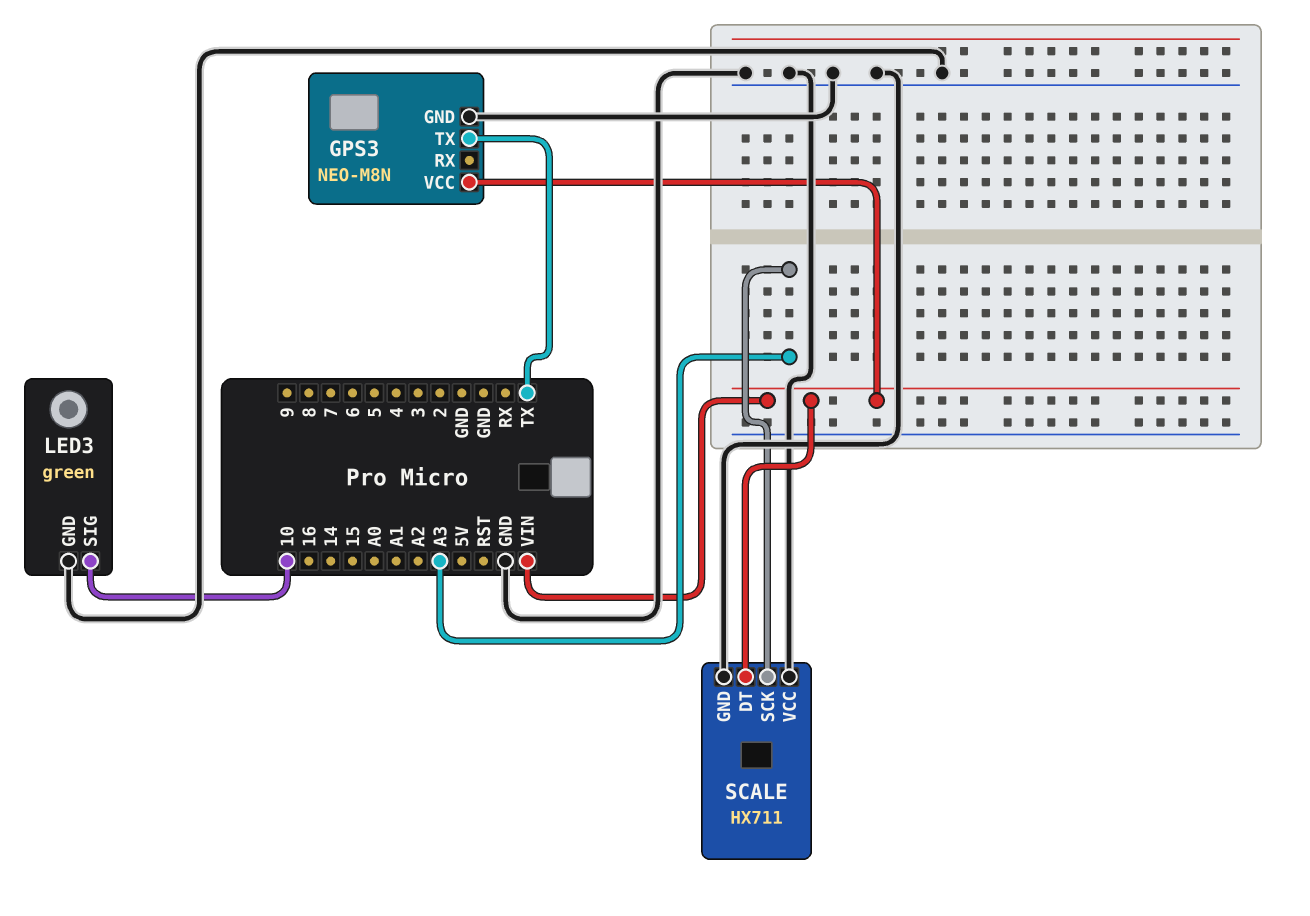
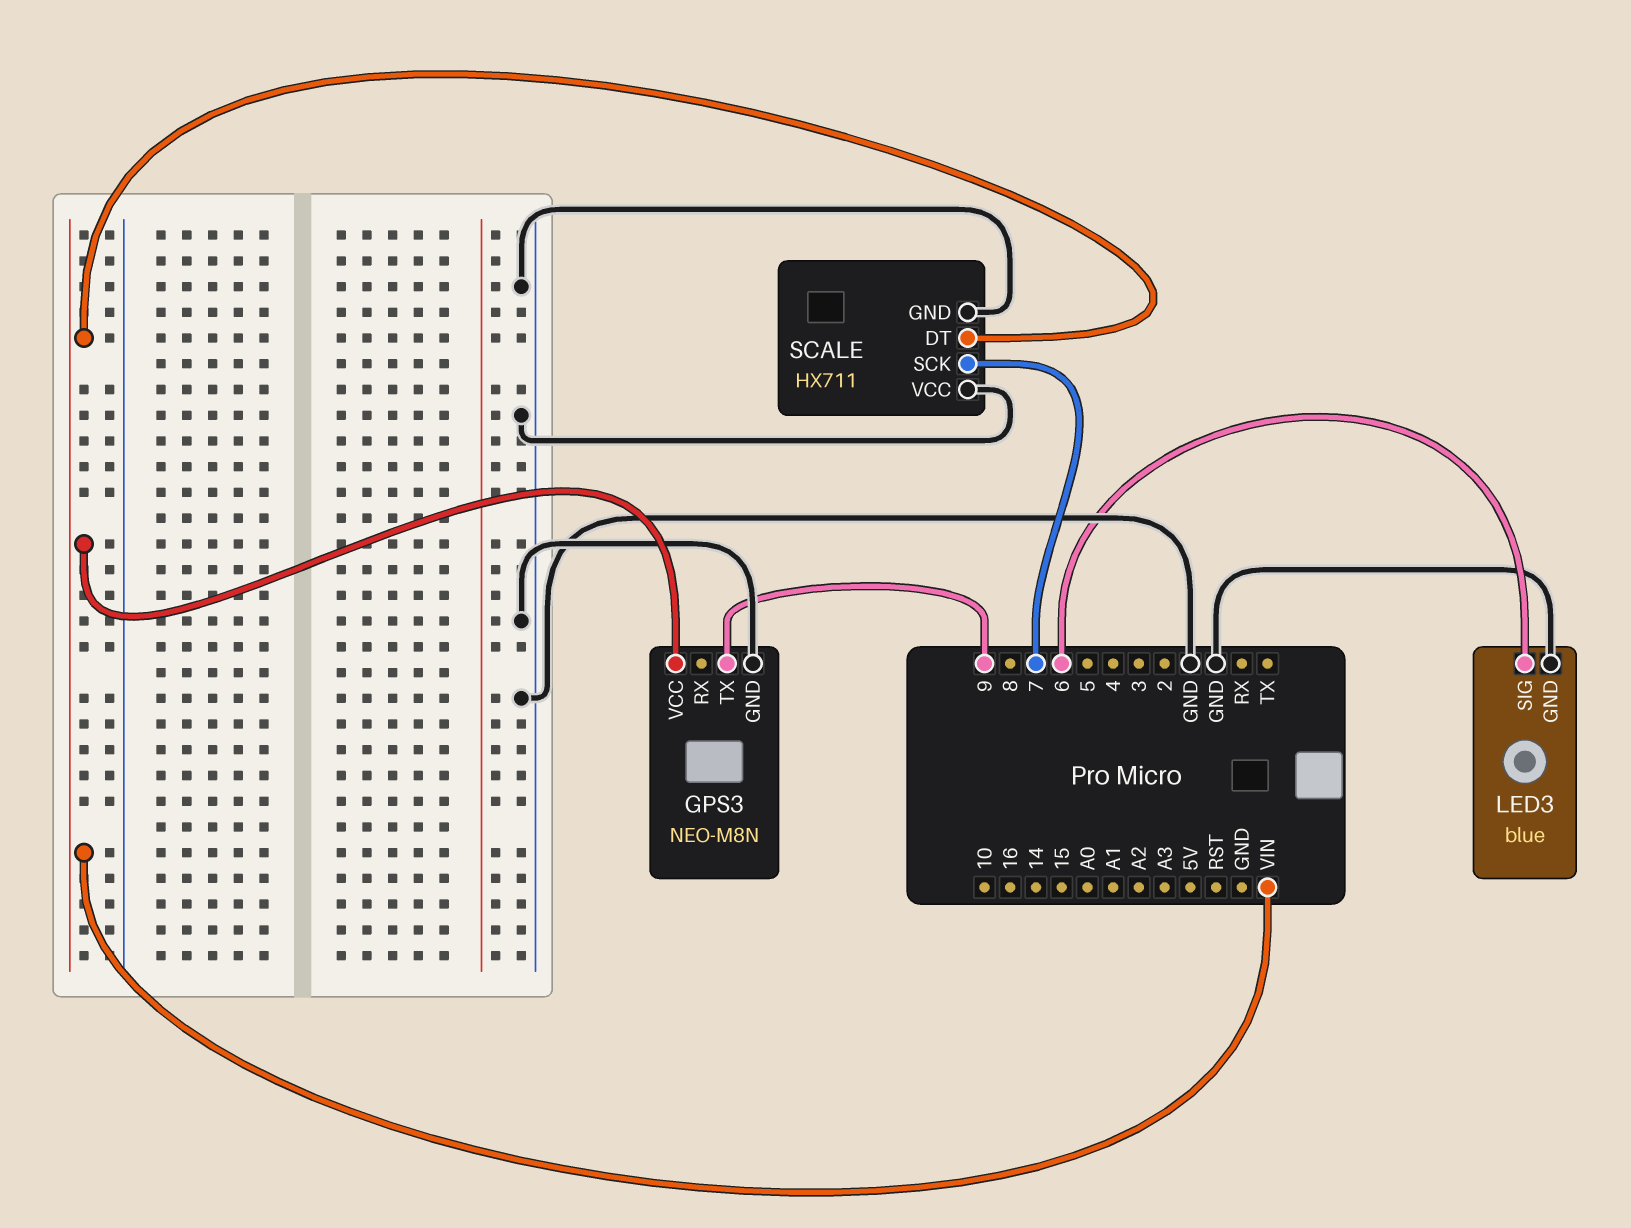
GPS3 pin TX: TX -> 9
LED3: green -> blue
LED3 pin SIG: 10 -> 6
SCALE pin SCK: A3 -> 7

